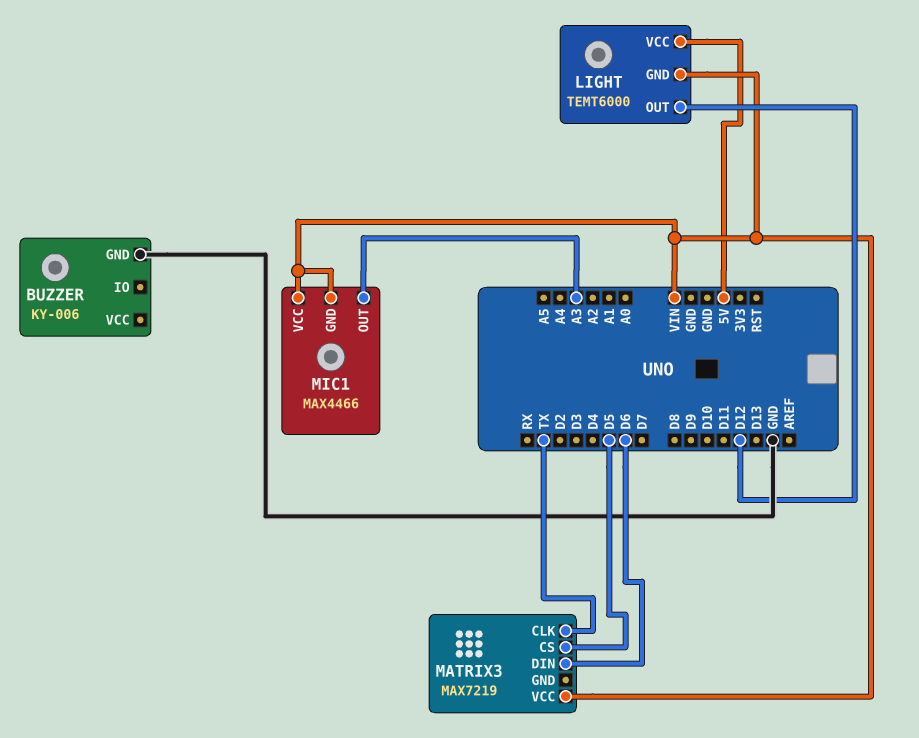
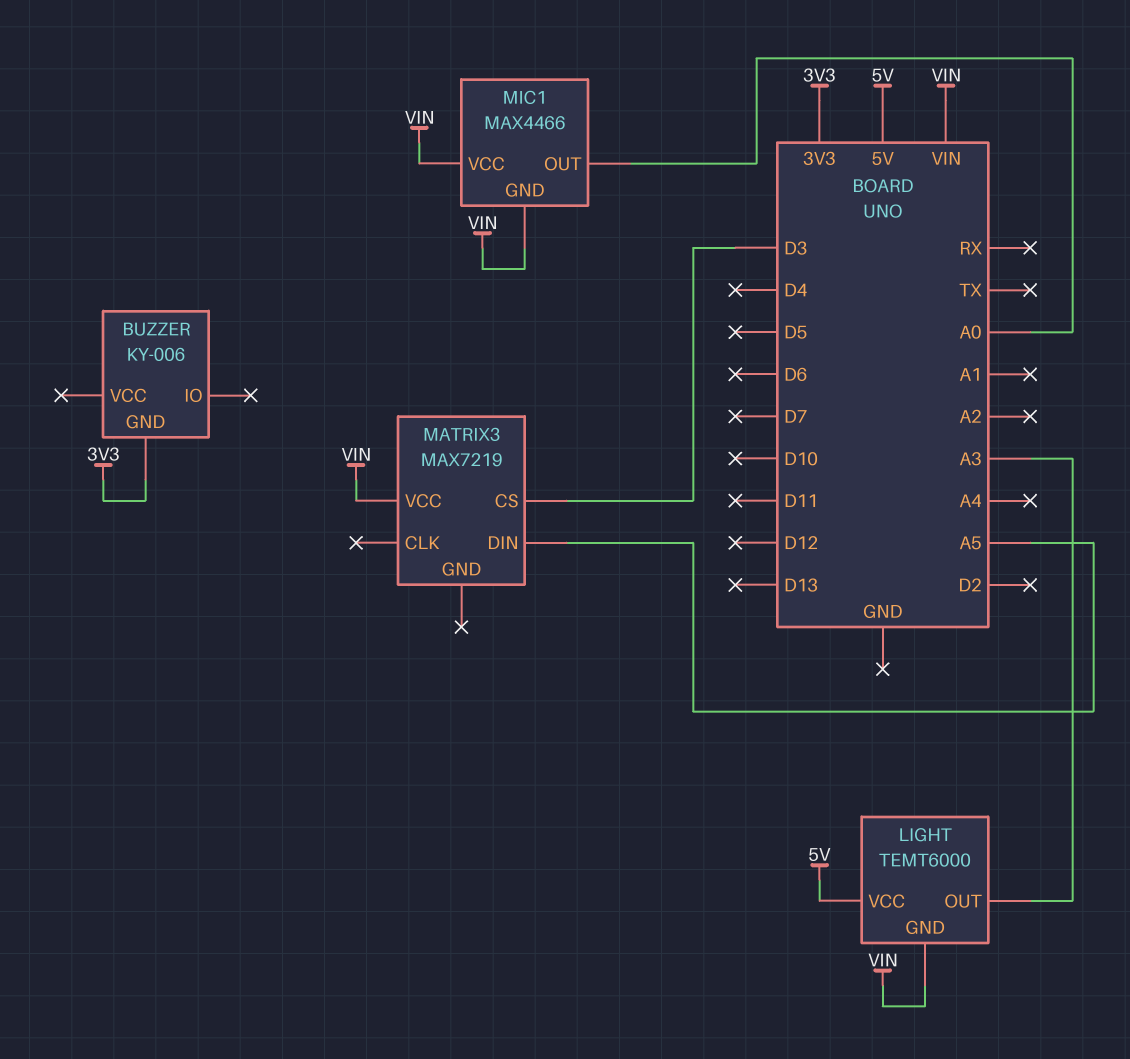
BUZZER pin GND: GND -> 3V3
LIGHT pin OUT: D12 -> A3
MATRIX3 pin CLK: TX -> none
MATRIX3 pin CS: D5 -> D3
MATRIX3 pin DIN: D6 -> A5
MIC1 pin OUT: A3 -> A0

